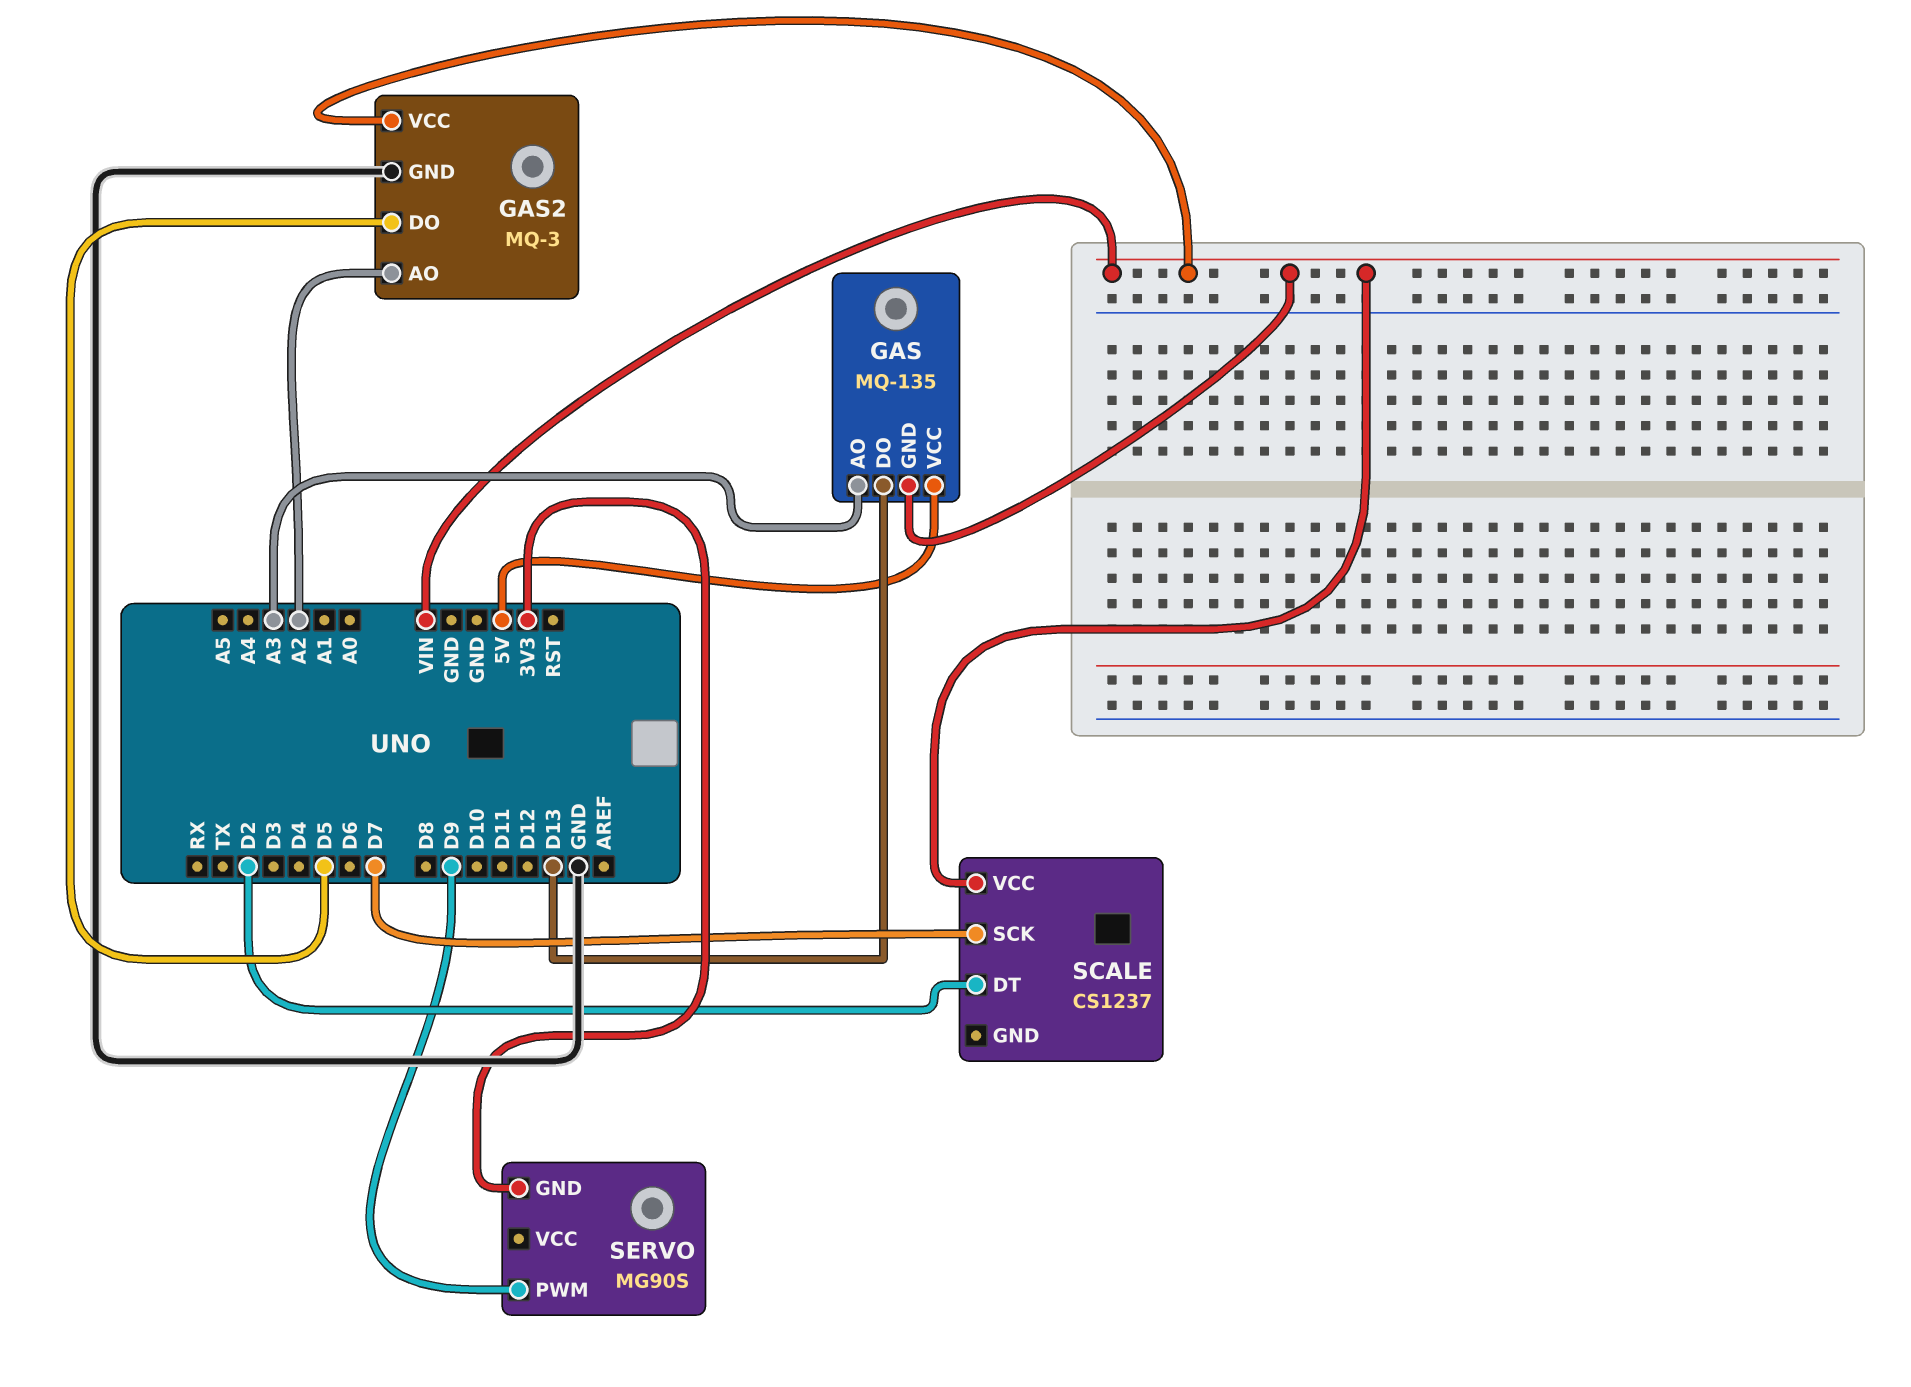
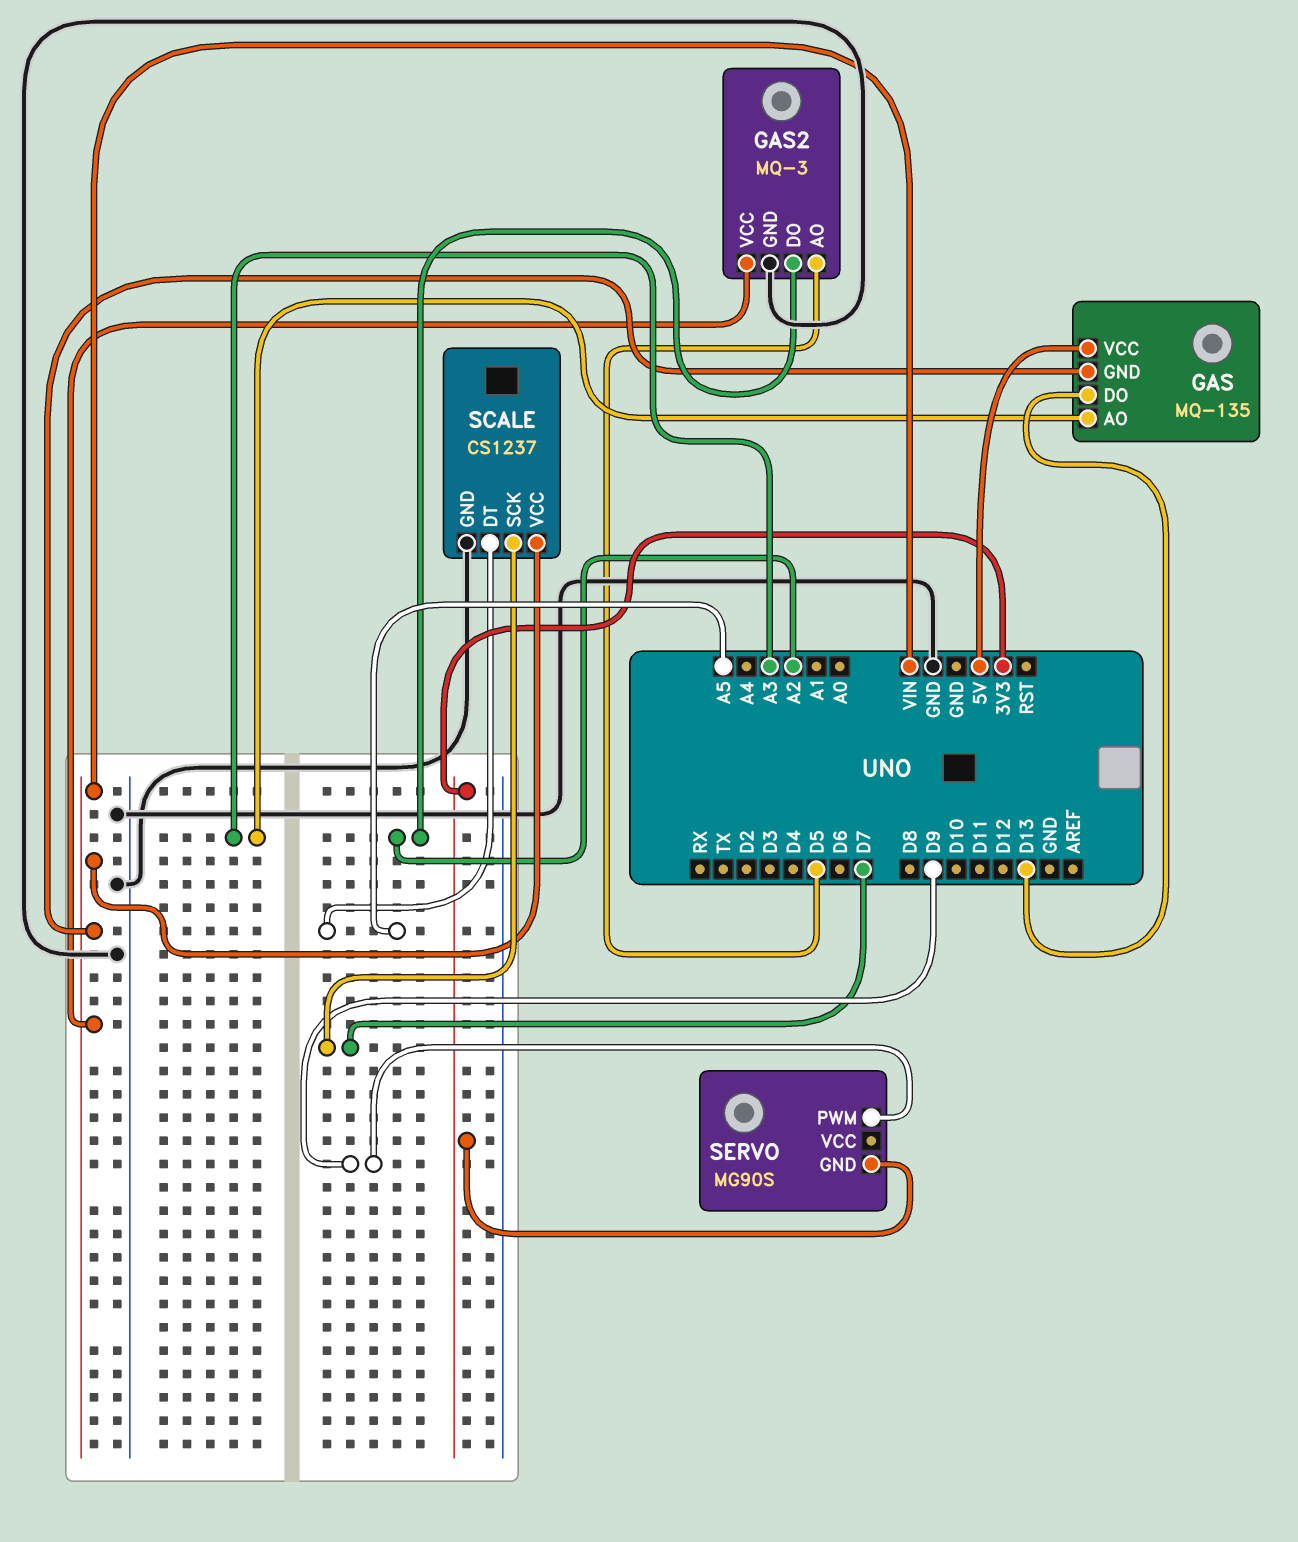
GAS2 pin AO: A2 -> D5
GAS2 pin DO: D5 -> A2
SCALE pin DT: D2 -> A5
SCALE pin GND: none -> GND

